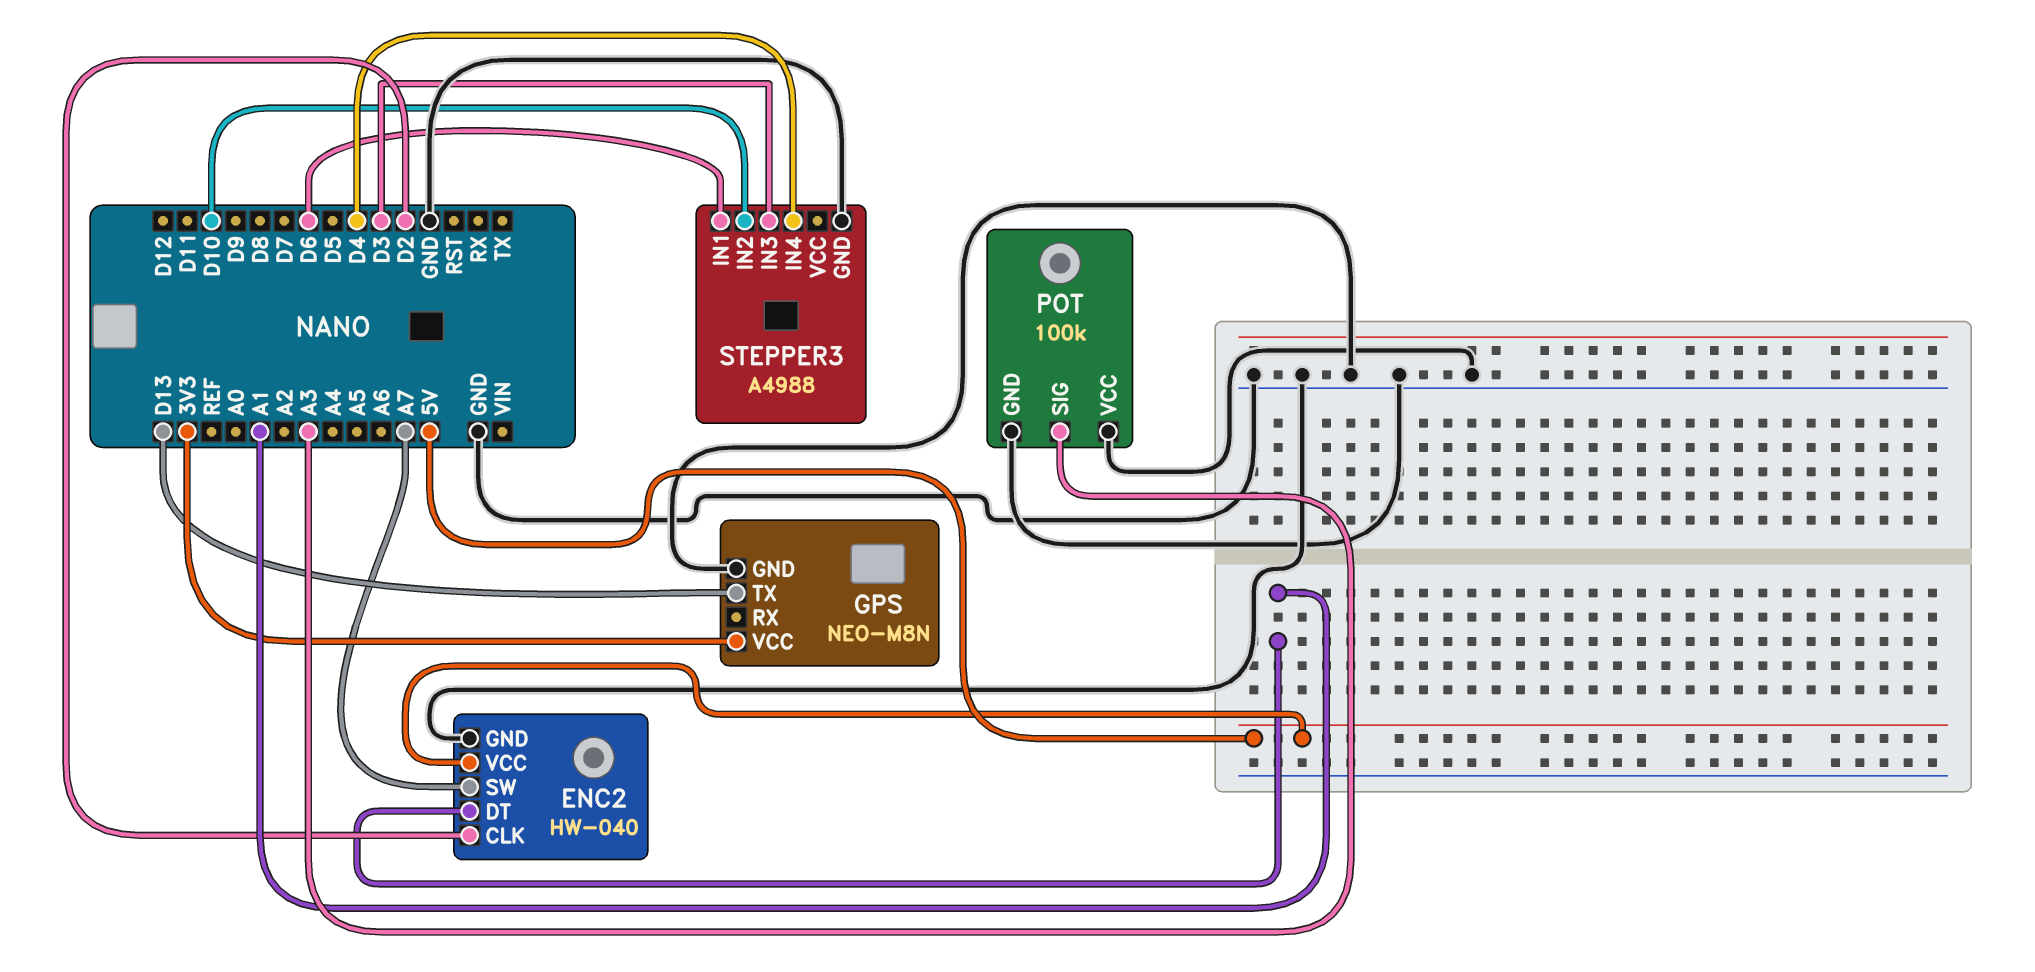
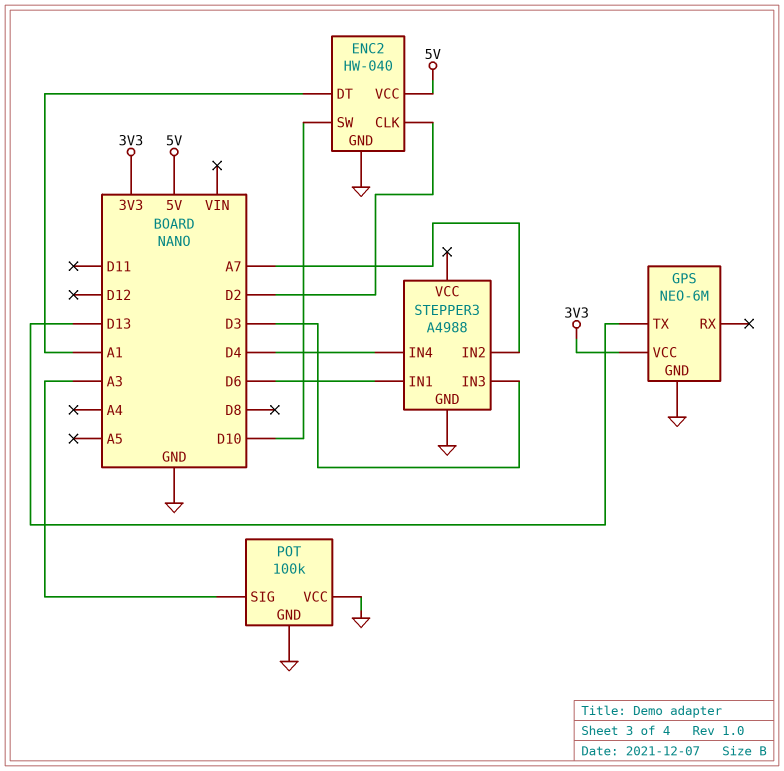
ENC2 pin SW: A7 -> D10
GPS: NEO-M8N -> NEO-6M
STEPPER3 pin IN2: D10 -> A7

